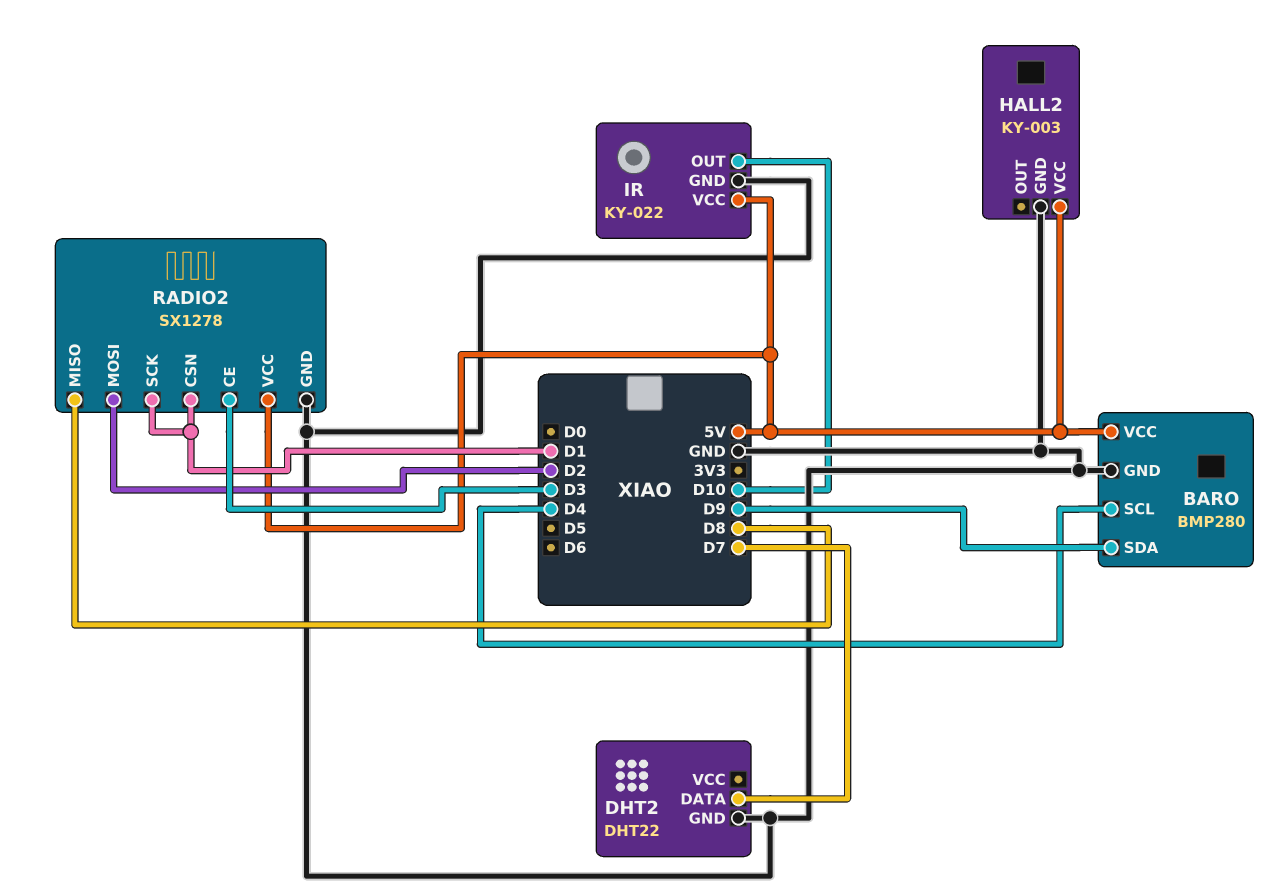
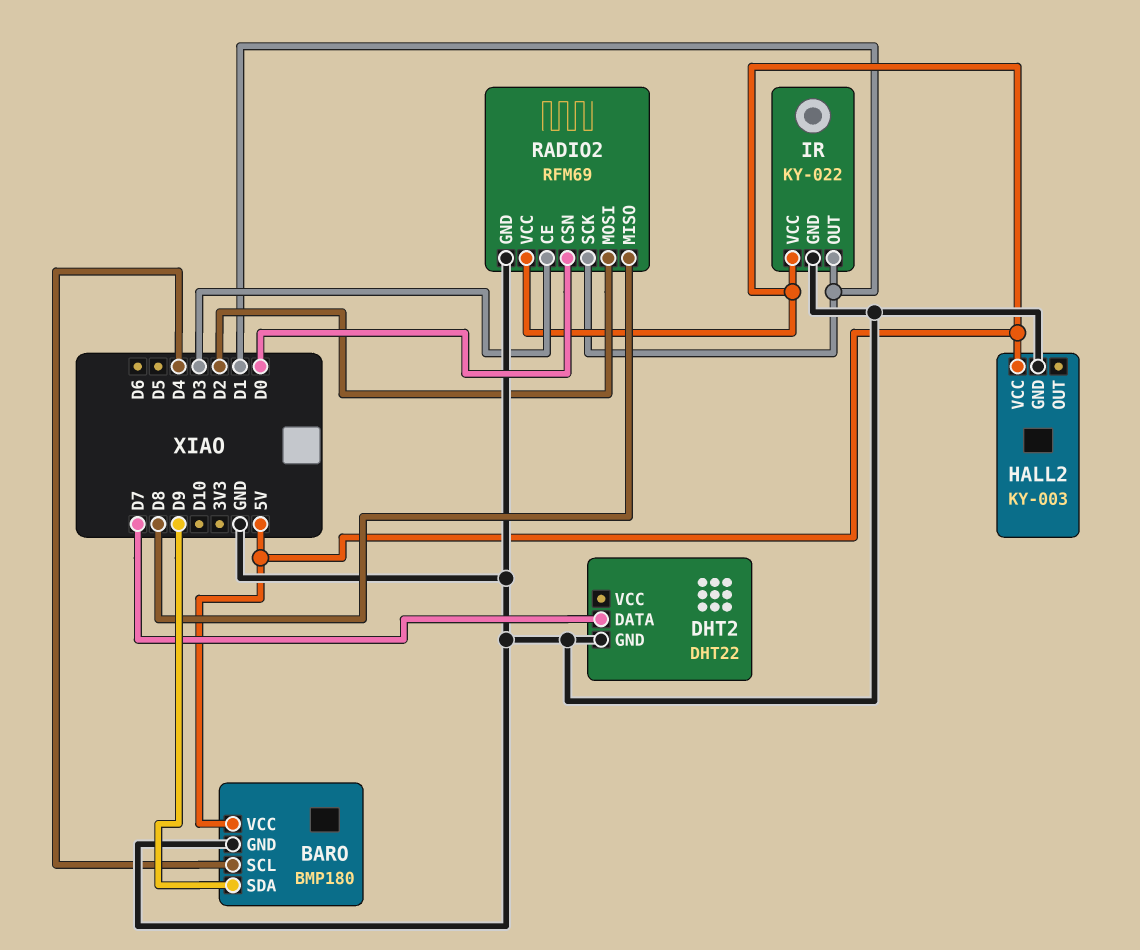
BARO: BMP280 -> BMP180
IR pin OUT: D10 -> D1
RADIO2: SX1278 -> RFM69
RADIO2 pin CSN: D1 -> D0

